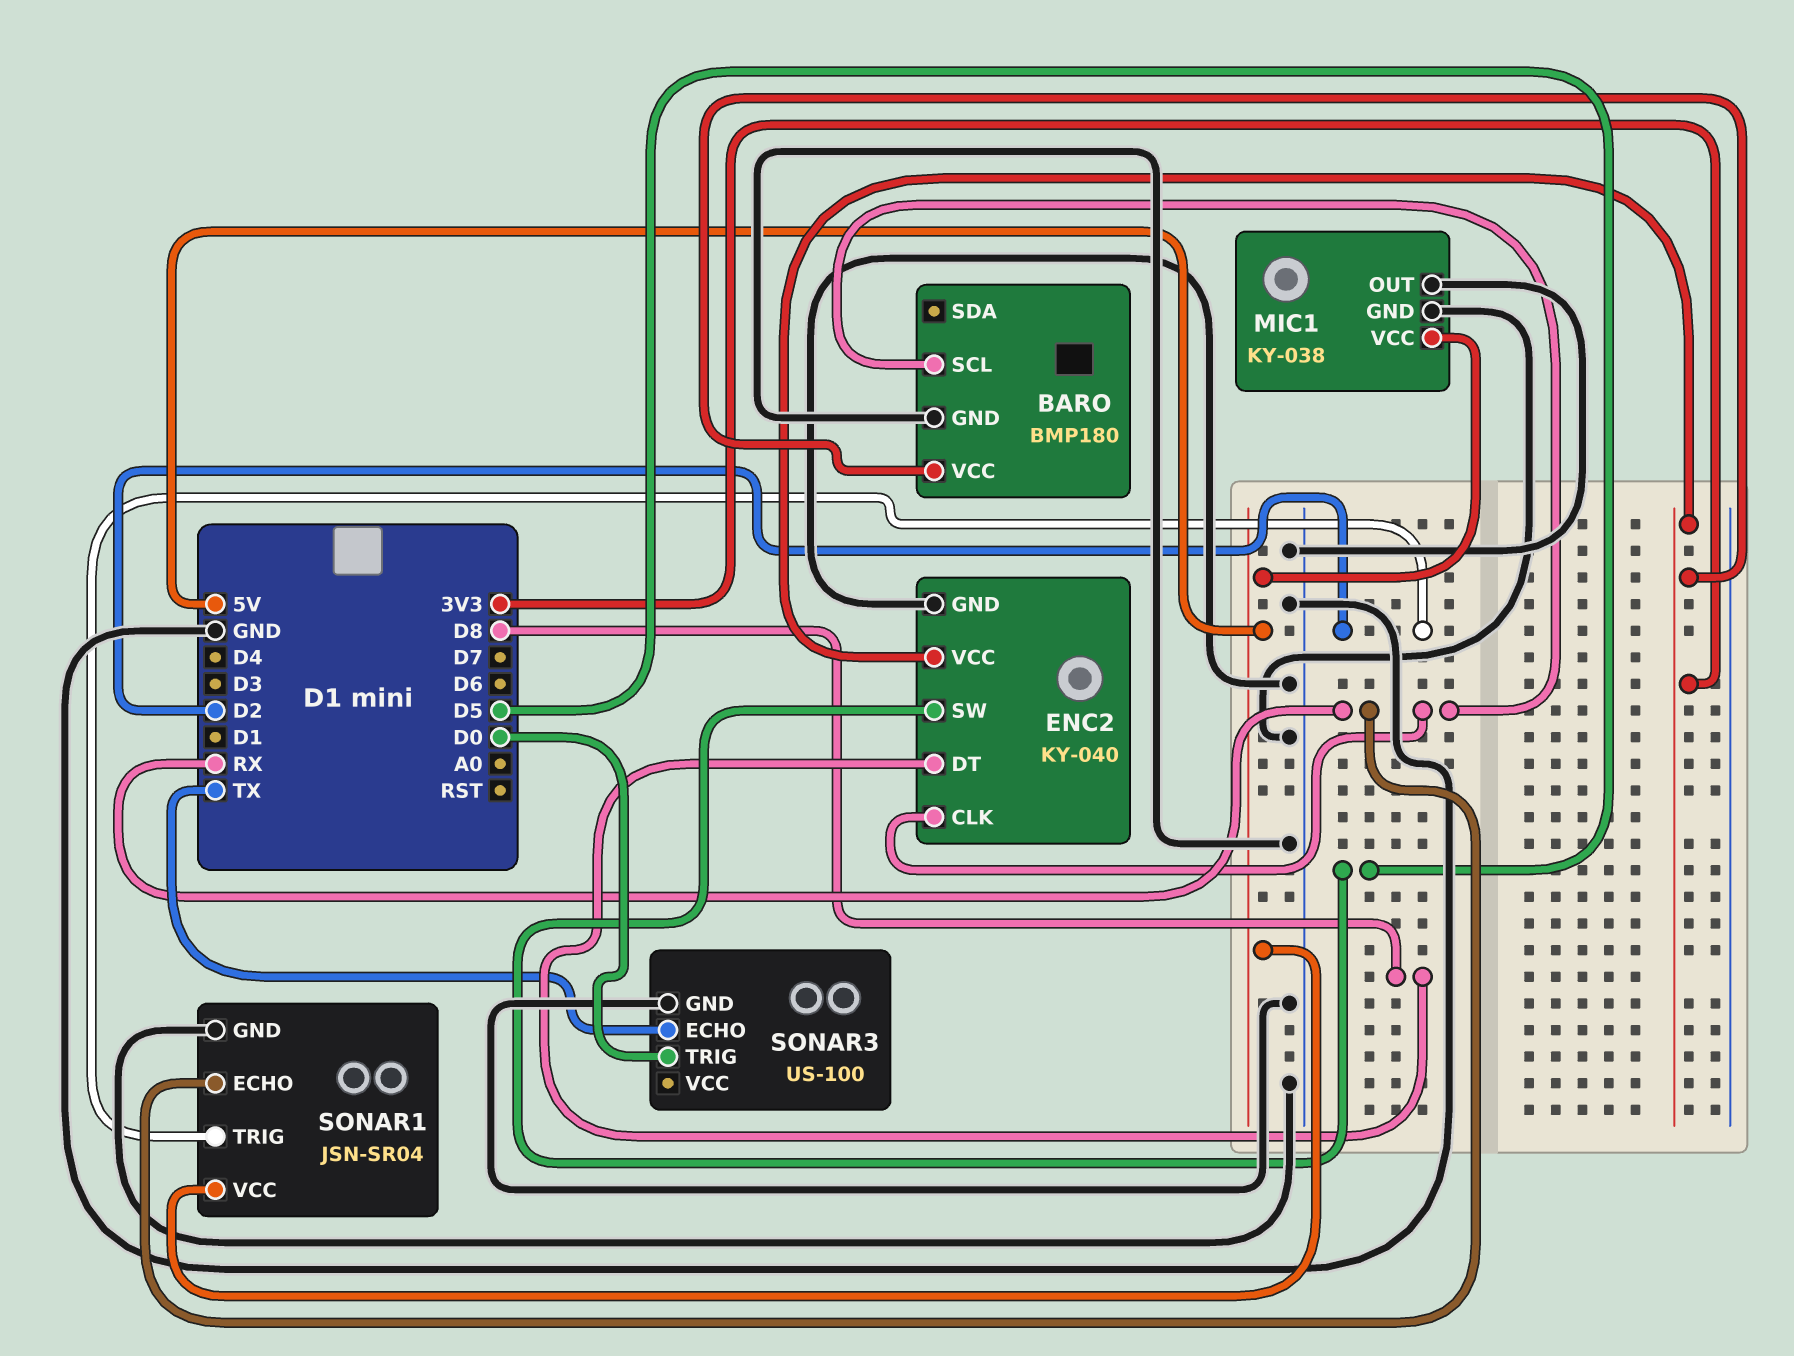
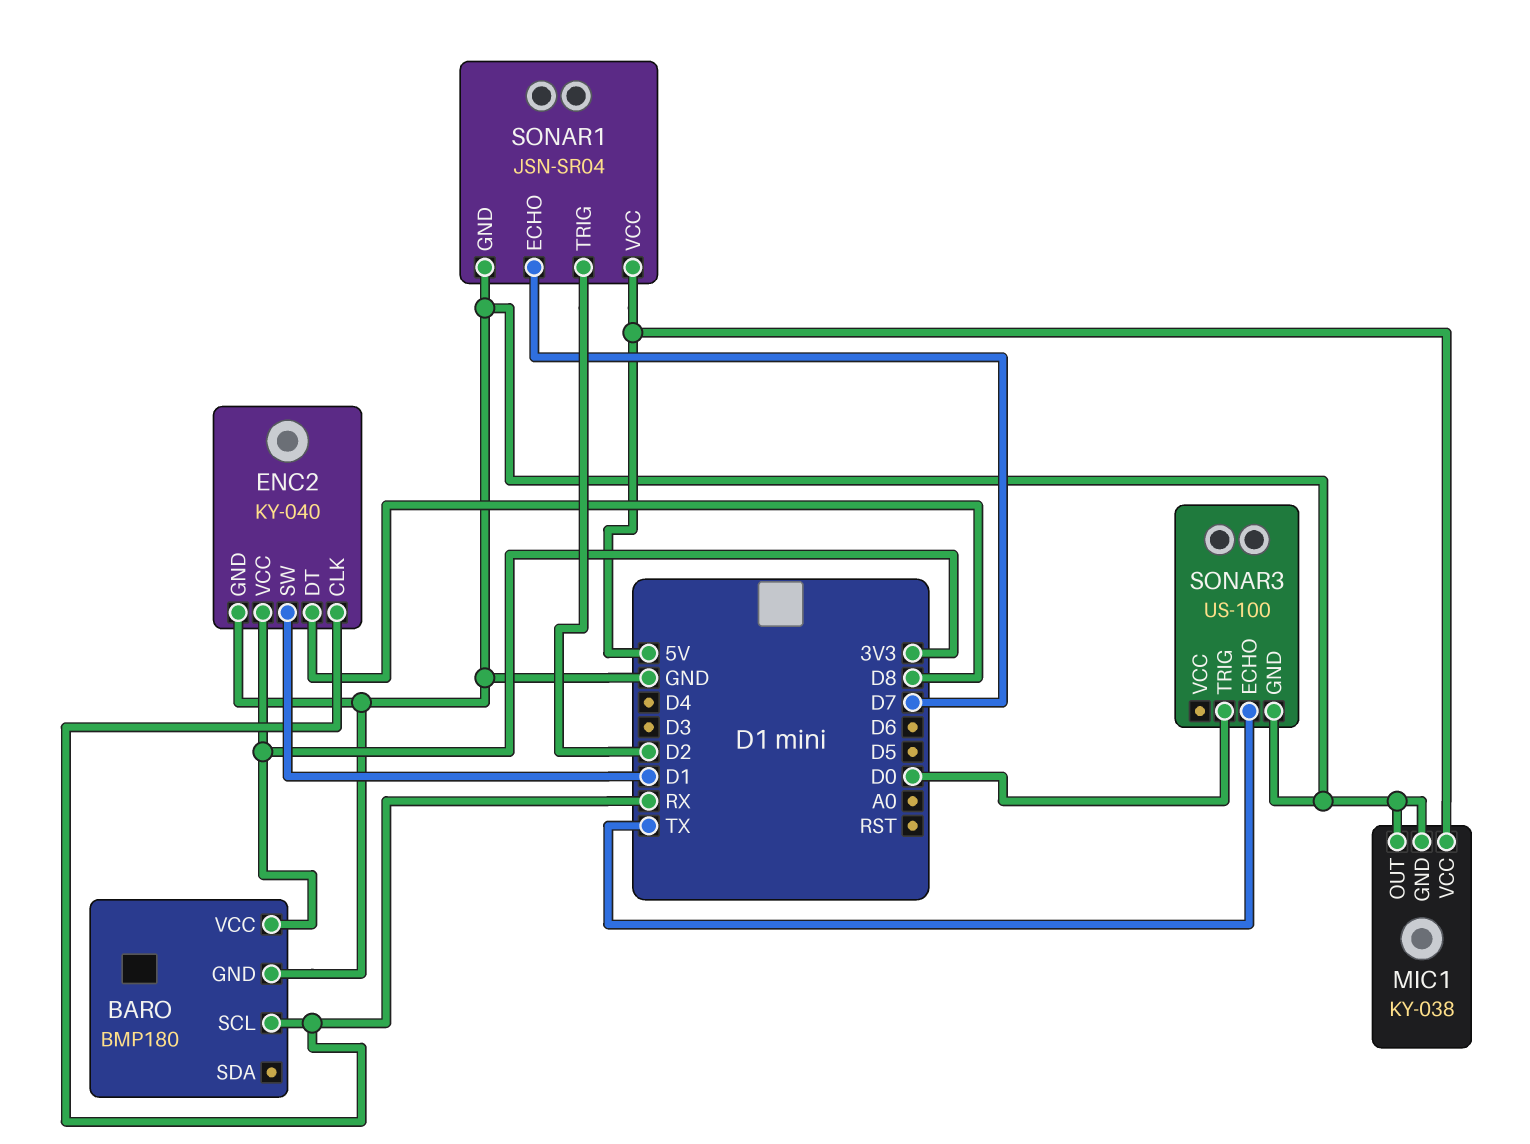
ENC2 pin SW: D5 -> D1
SONAR1 pin ECHO: RX -> D7

